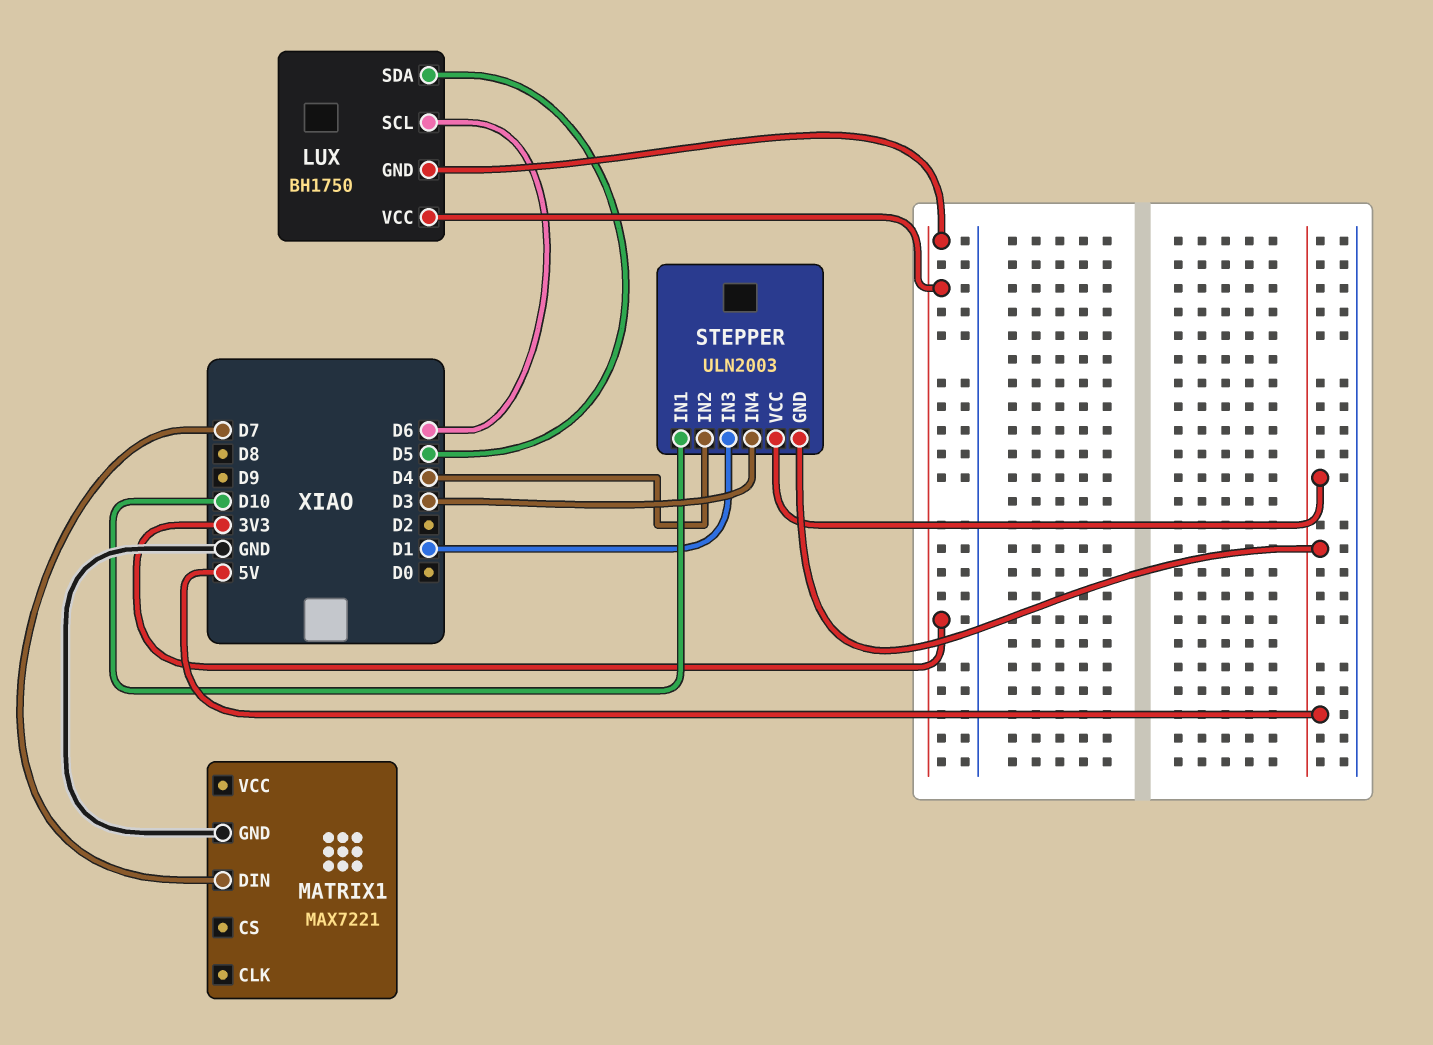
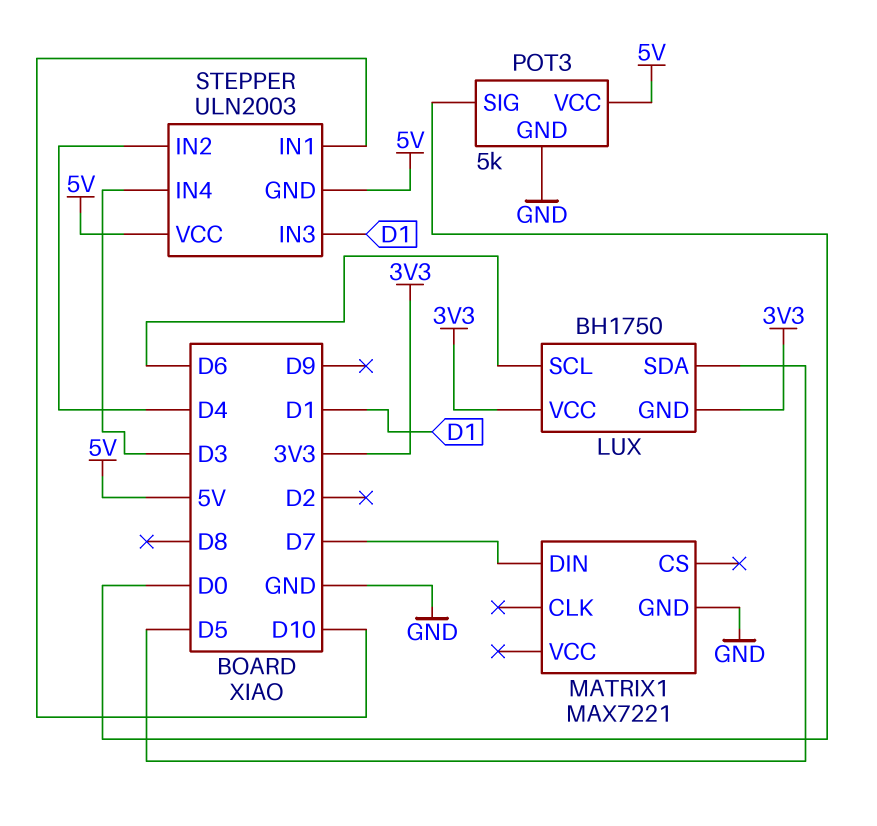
POT3: none -> 5k
POT3 pin GND: none -> GND
POT3 pin SIG: none -> D0
POT3 pin VCC: none -> 5V

